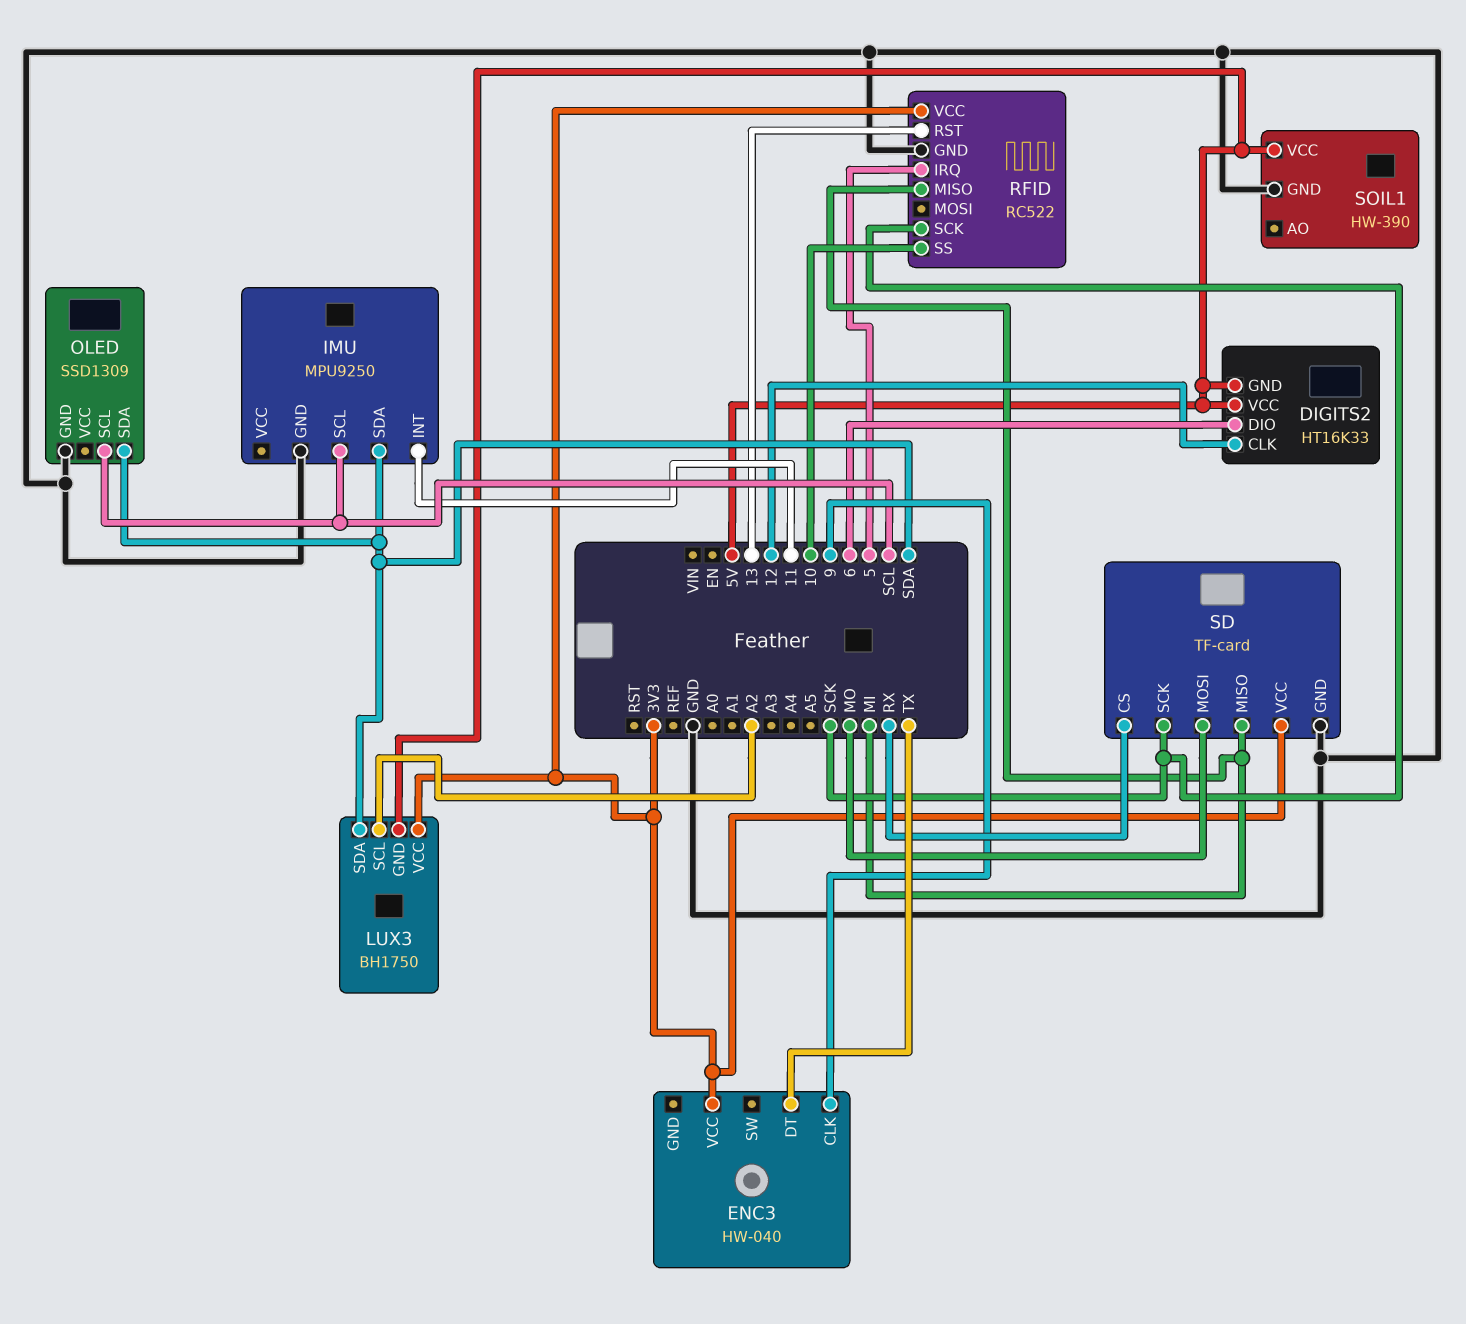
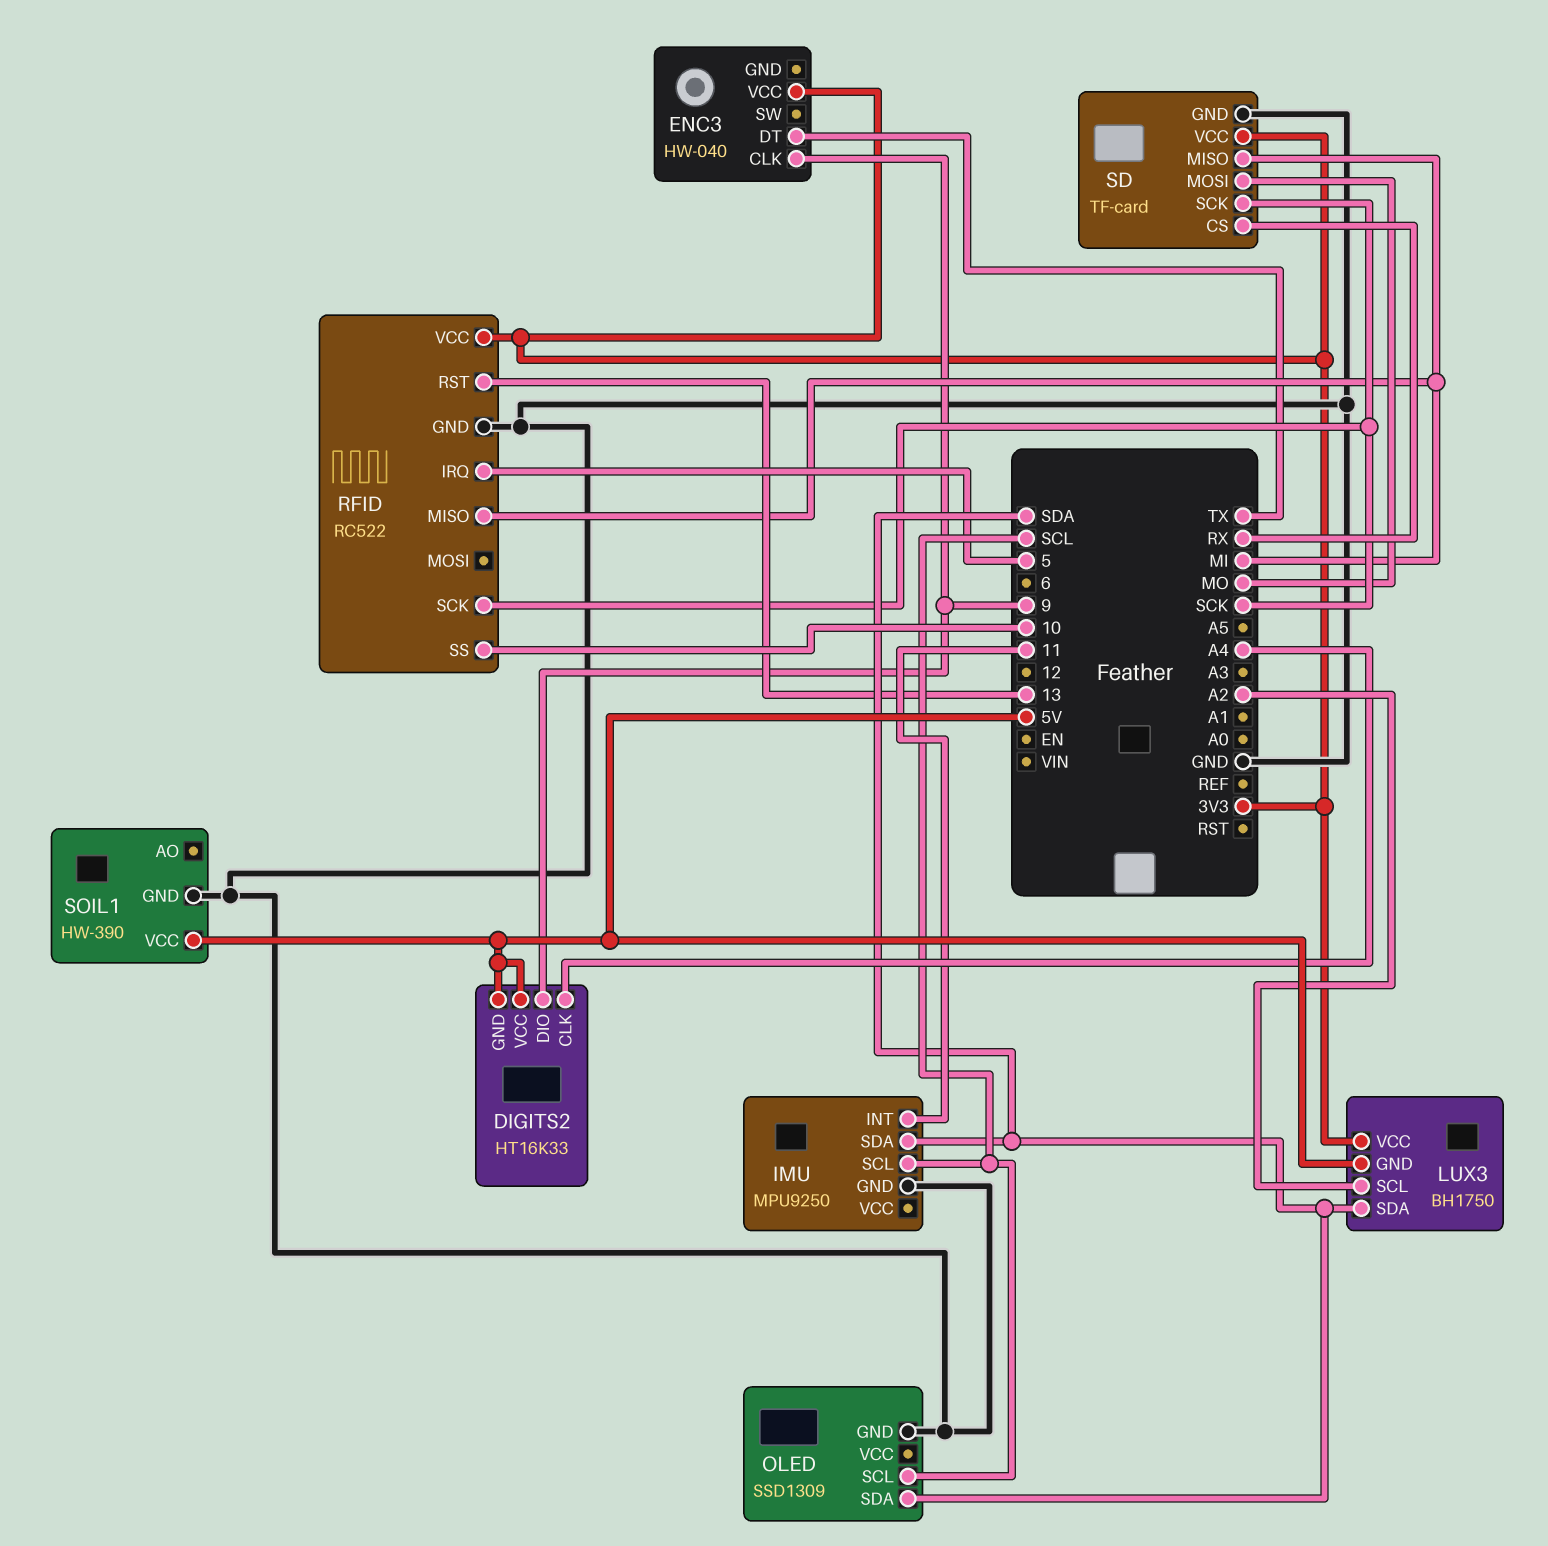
DIGITS2 pin CLK: 12 -> A4
DIGITS2 pin DIO: 6 -> 9

